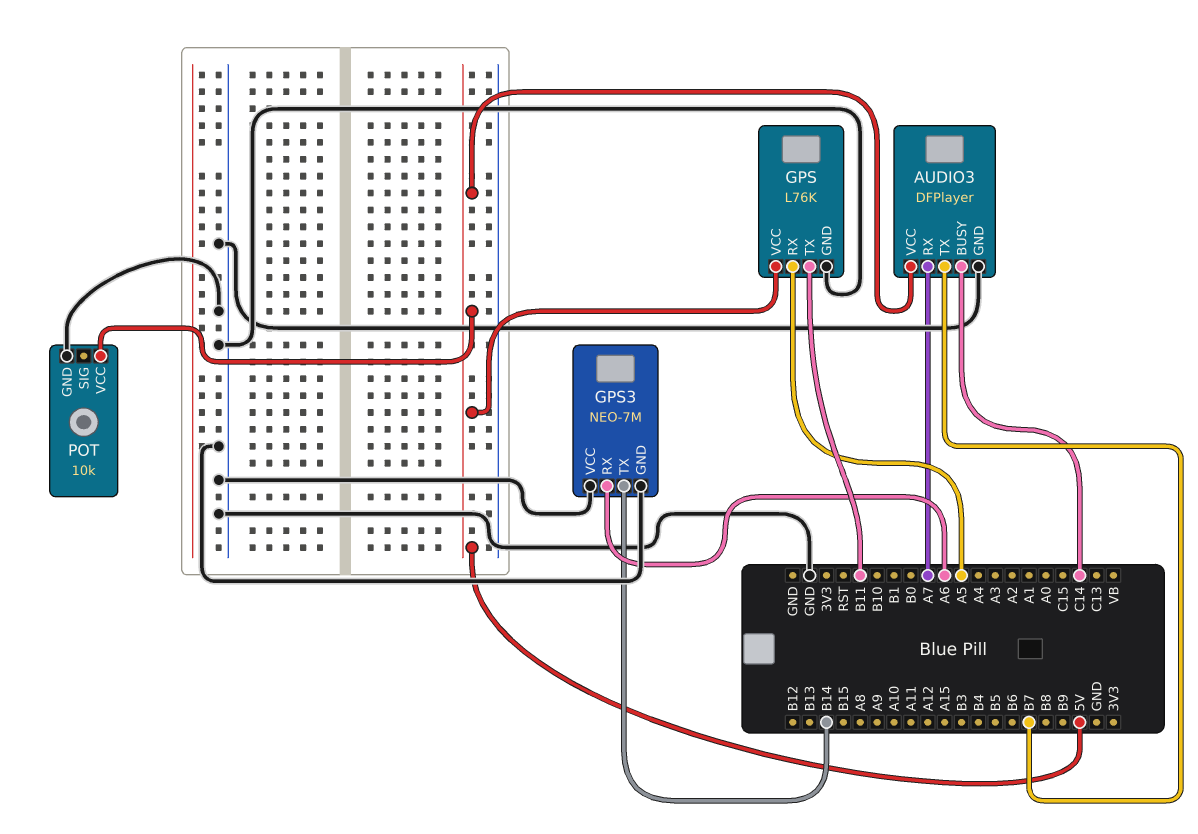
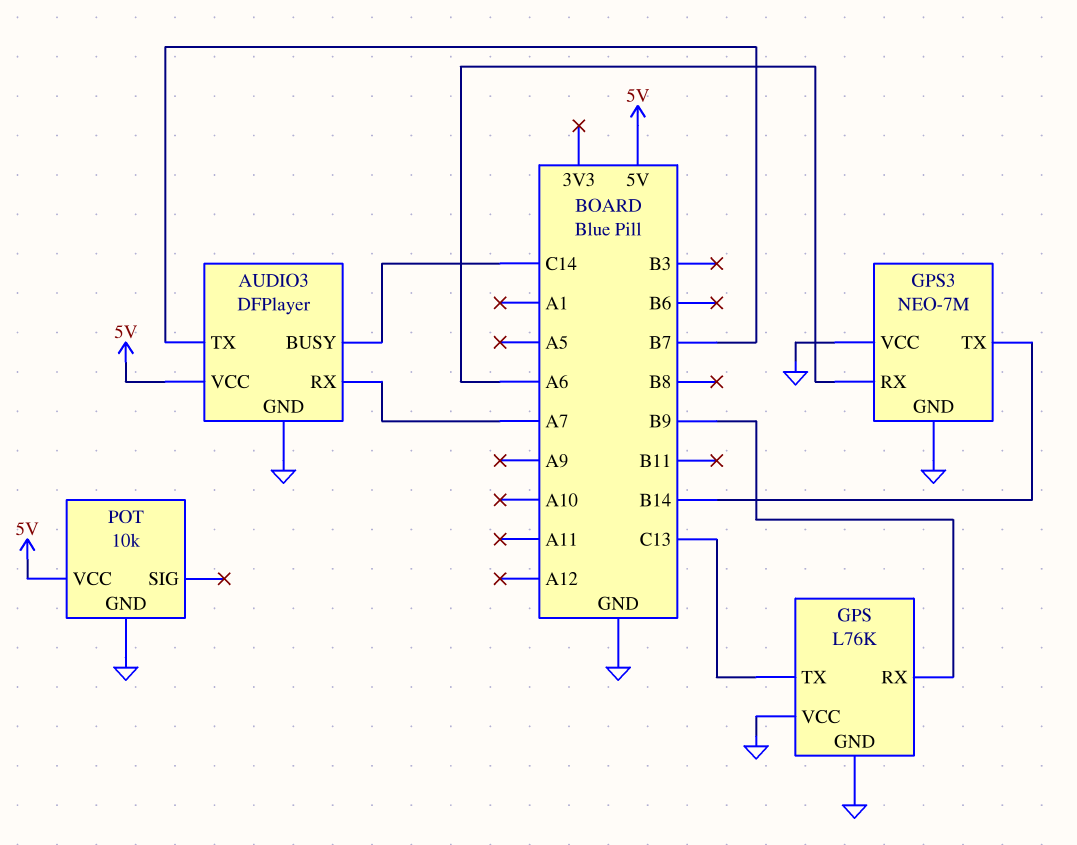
GPS pin RX: A5 -> B9
GPS pin TX: B11 -> C13
GPS pin VCC: 5V -> GND

